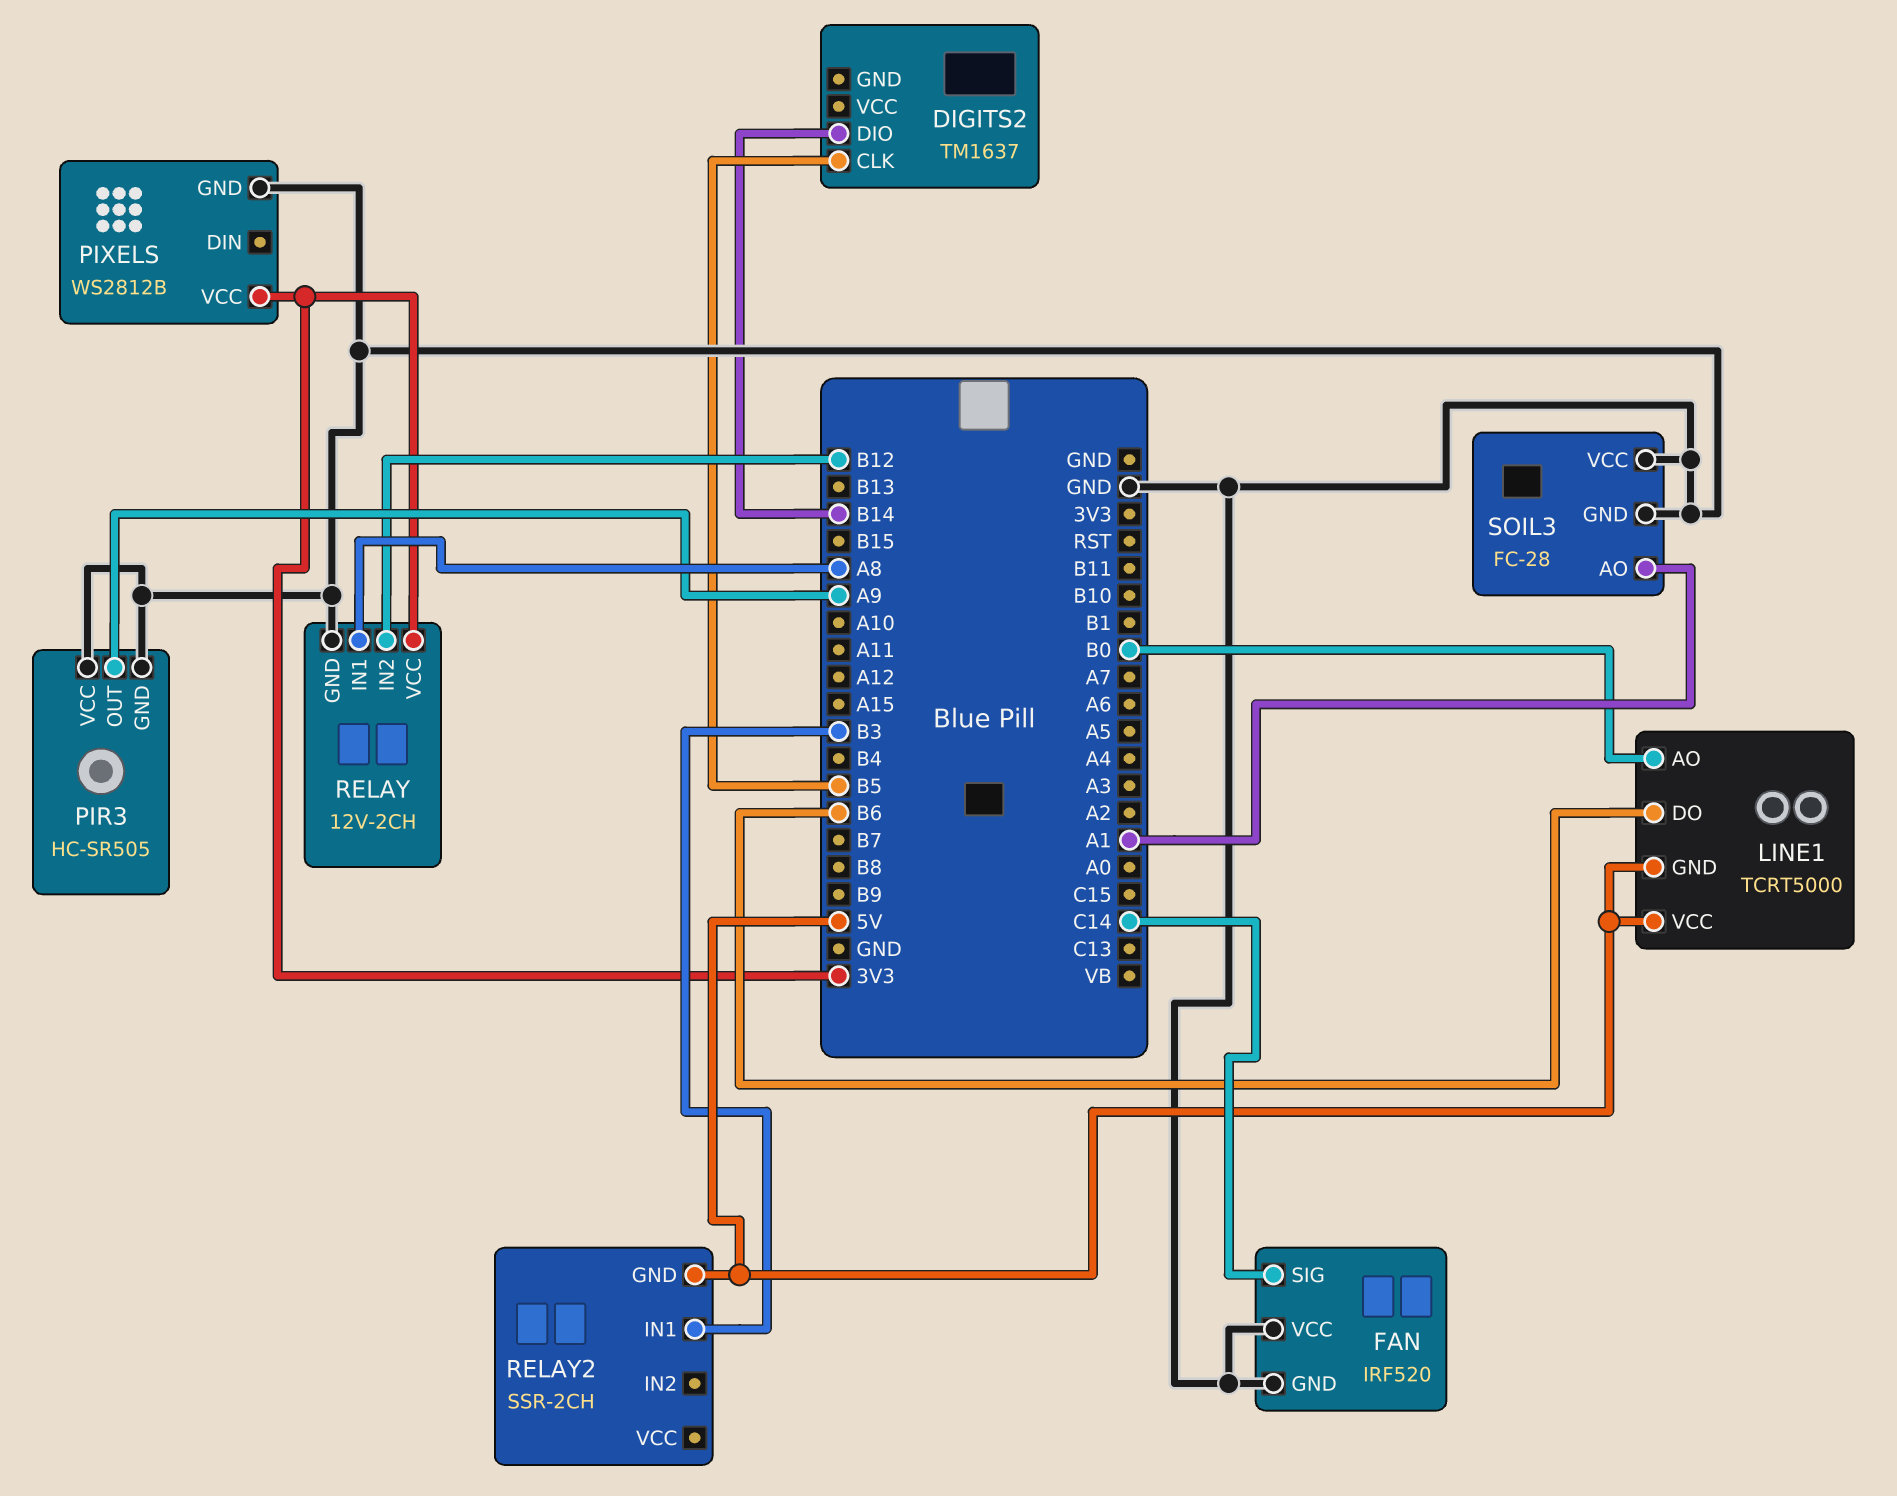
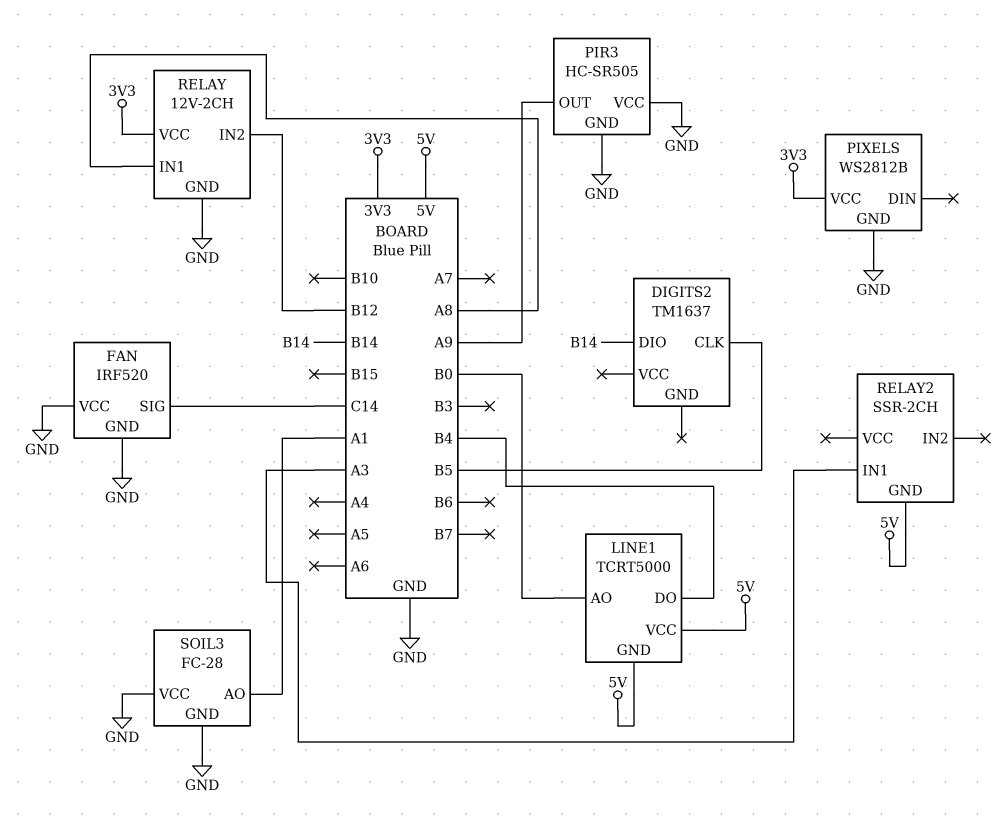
LINE1 pin DO: B6 -> B4
RELAY2 pin IN1: B3 -> A3

